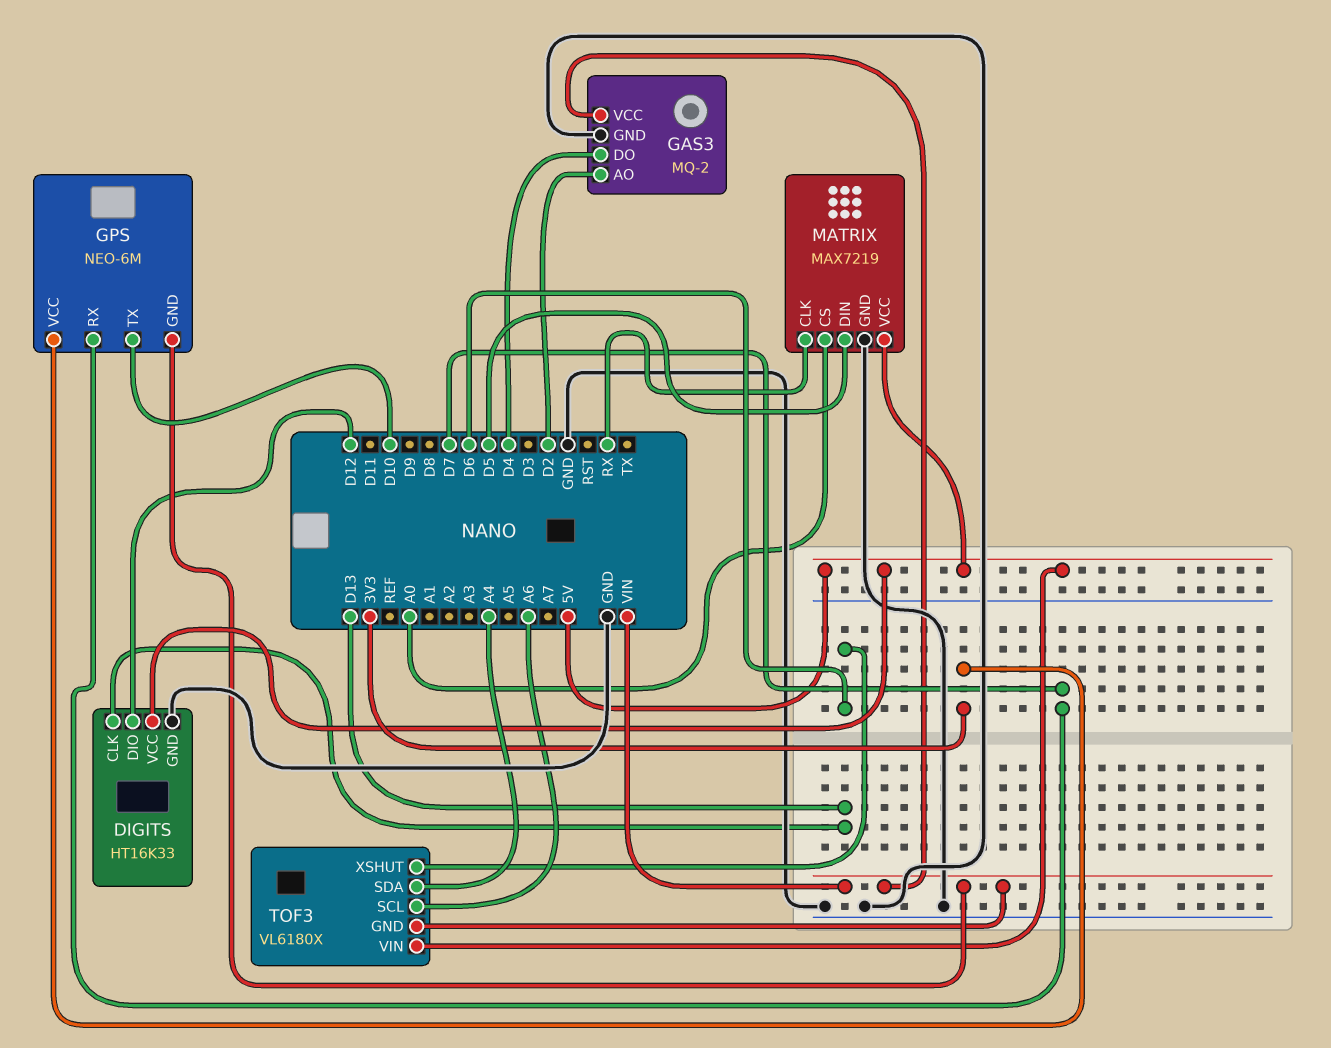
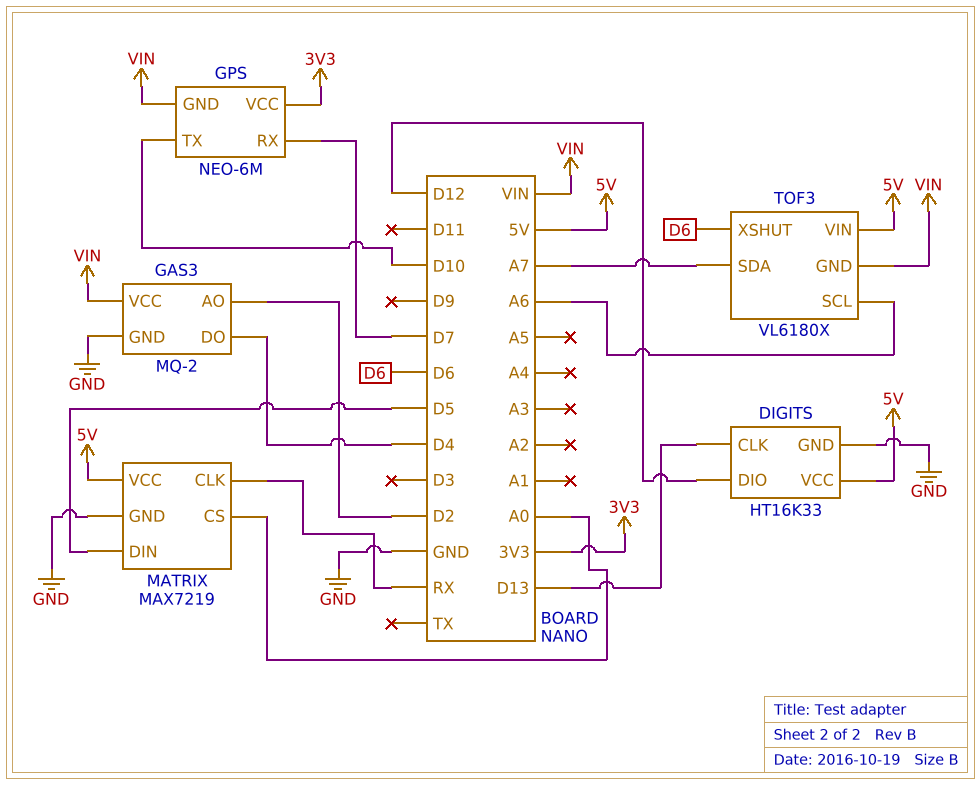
TOF3 pin SDA: A4 -> A7

